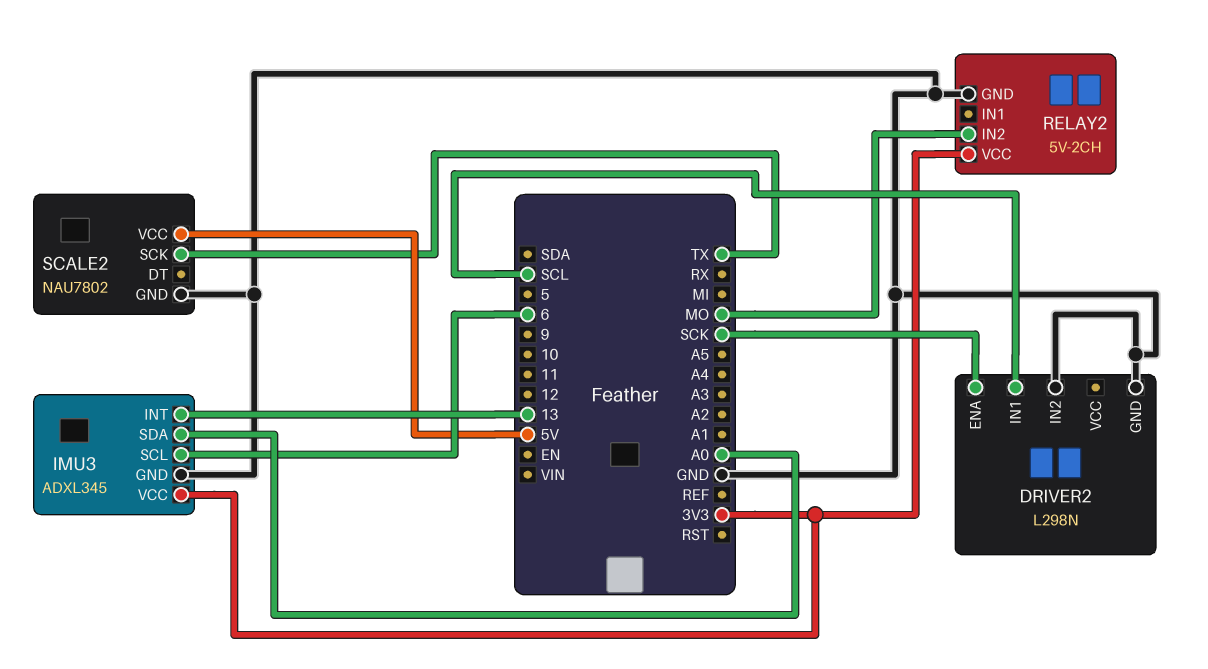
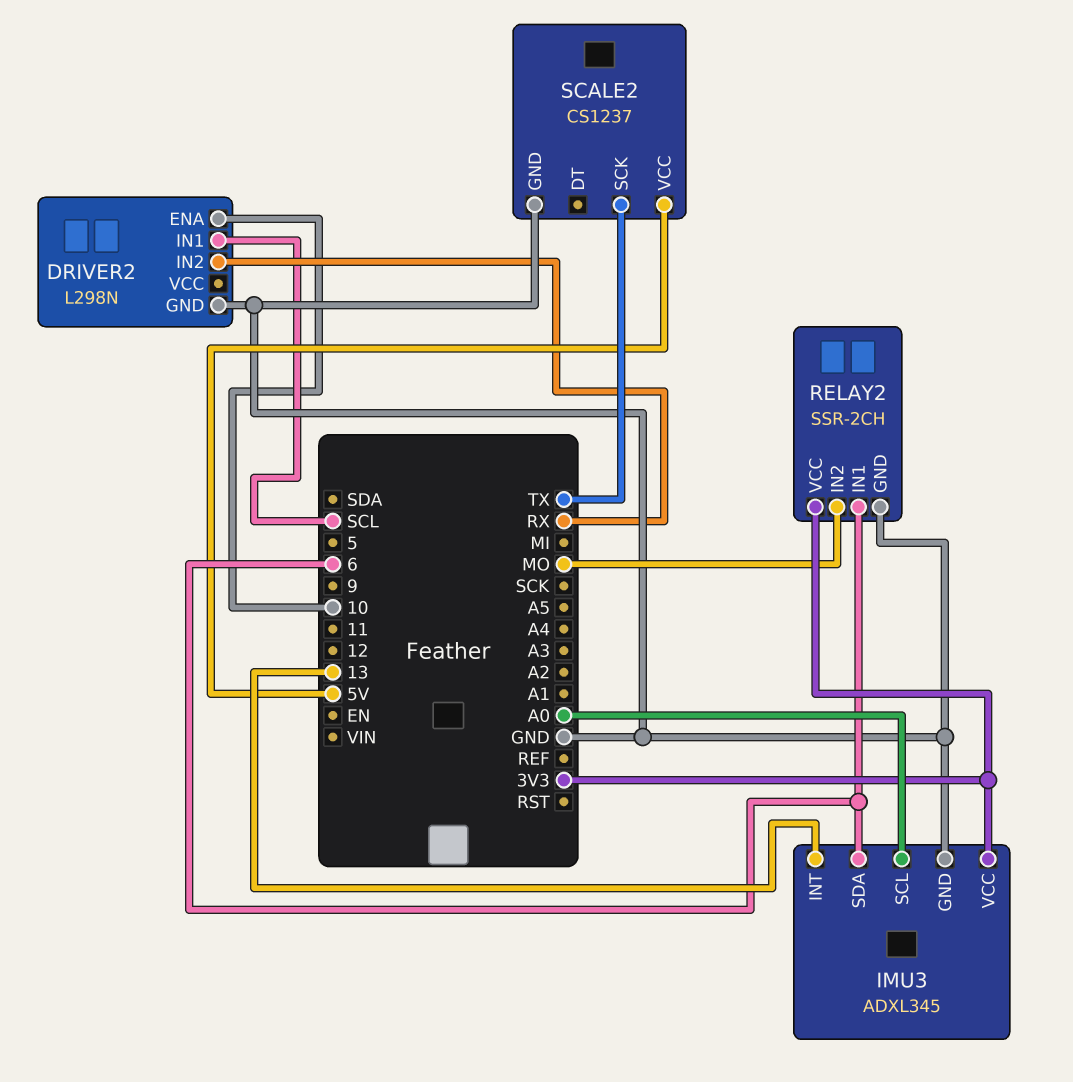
DRIVER2 pin ENA: SCK -> 10
DRIVER2 pin IN2: GND -> RX
IMU3 pin SCL: 6 -> A0
IMU3 pin SDA: A0 -> 6
RELAY2: 5V-2CH -> SSR-2CH
RELAY2 pin IN1: none -> 6
SCALE2: NAU7802 -> CS1237

